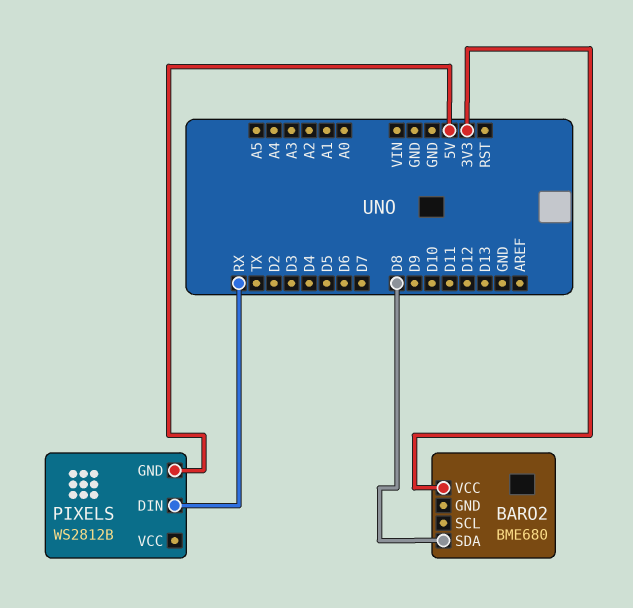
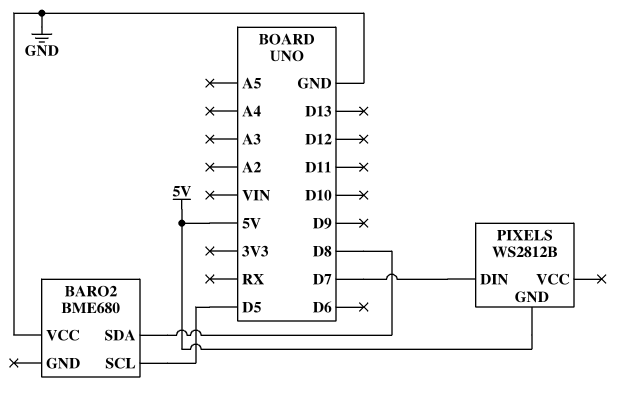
BARO2 pin SCL: none -> D5
BARO2 pin VCC: 3V3 -> GND
PIXELS pin DIN: RX -> D7

